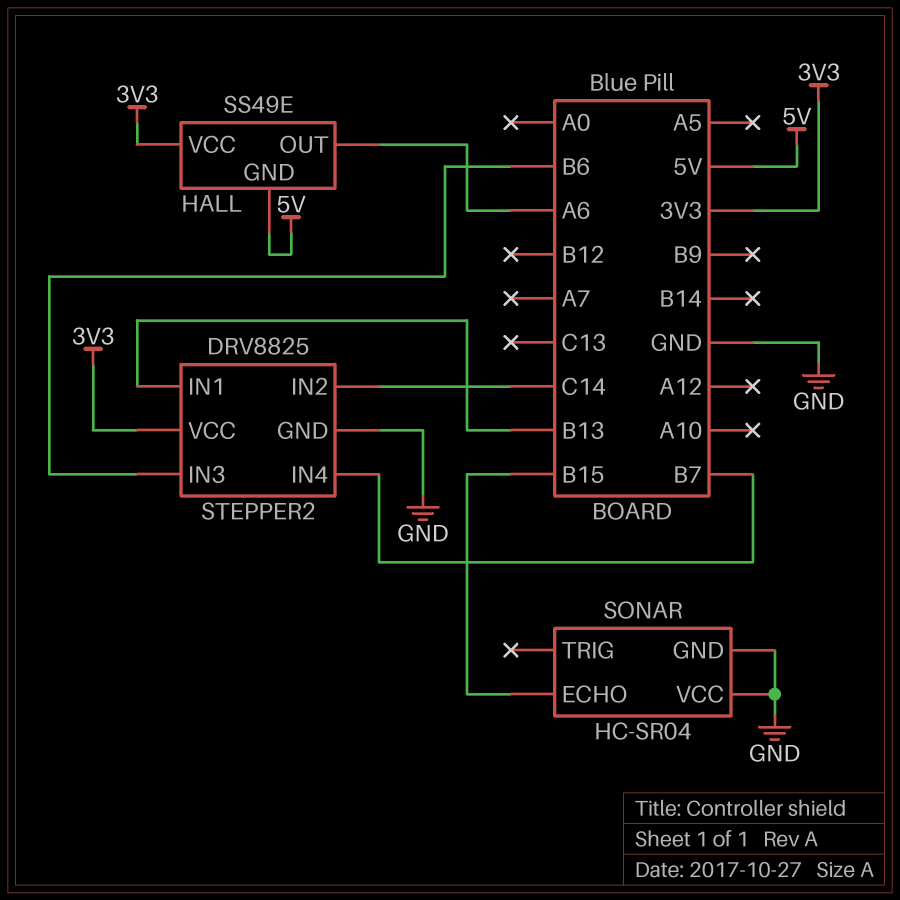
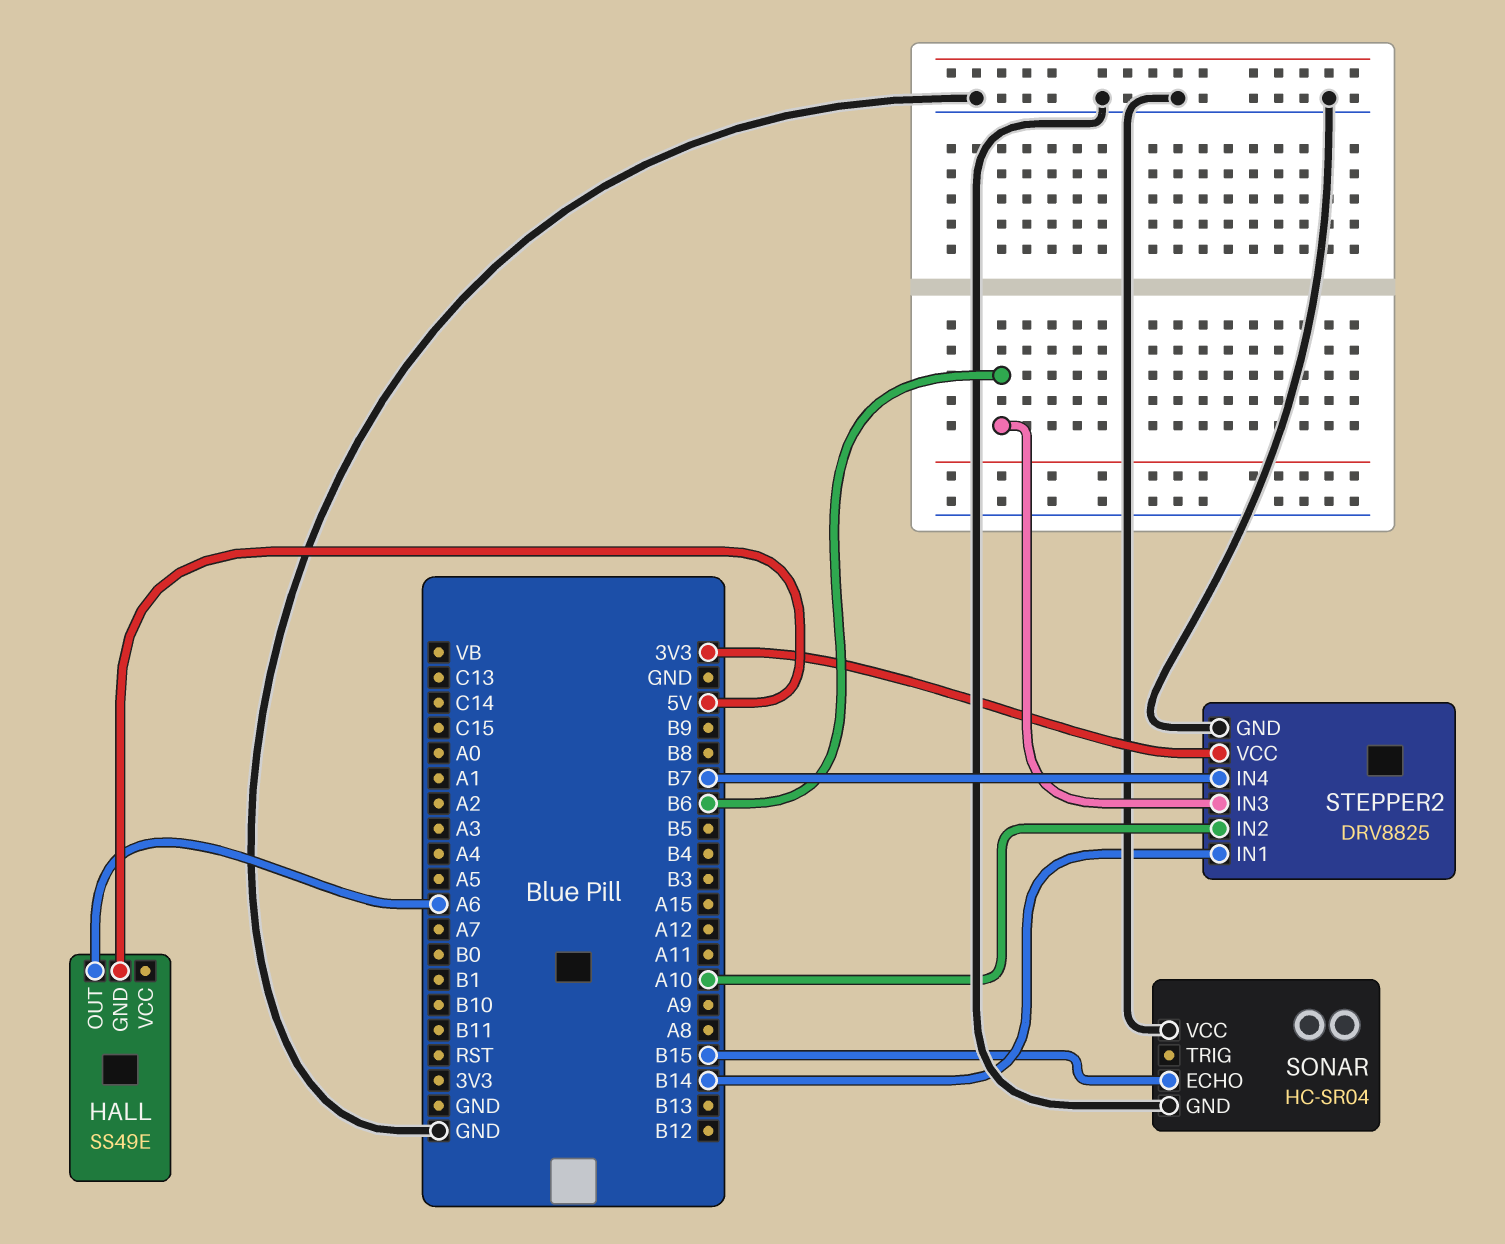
HALL pin VCC: 3V3 -> none
STEPPER2 pin IN1: B13 -> B14
STEPPER2 pin IN2: C14 -> A10

